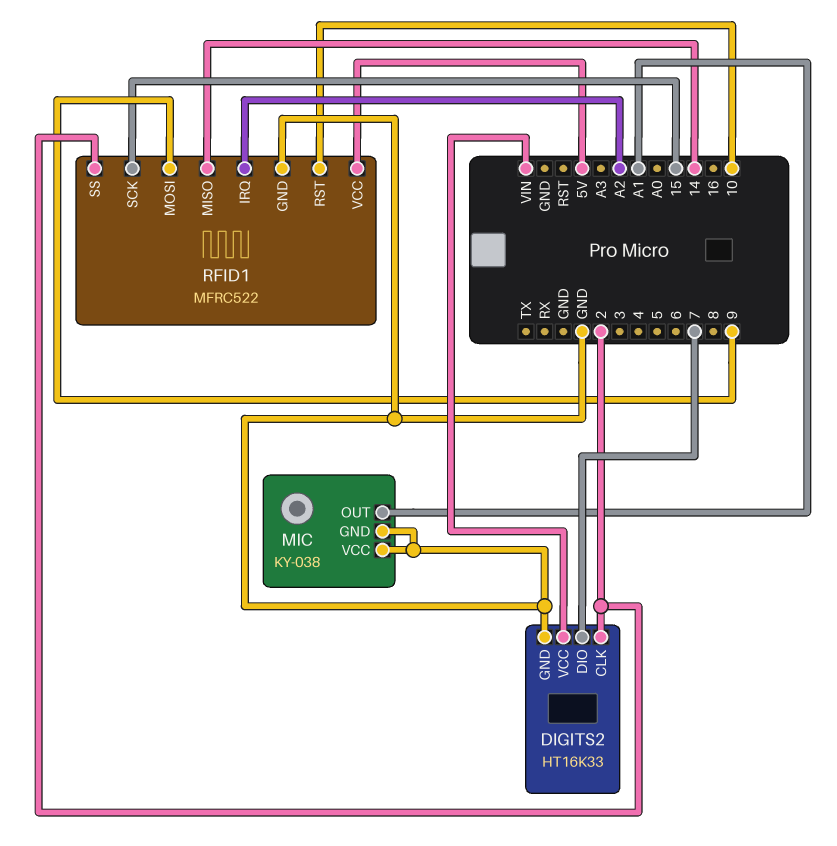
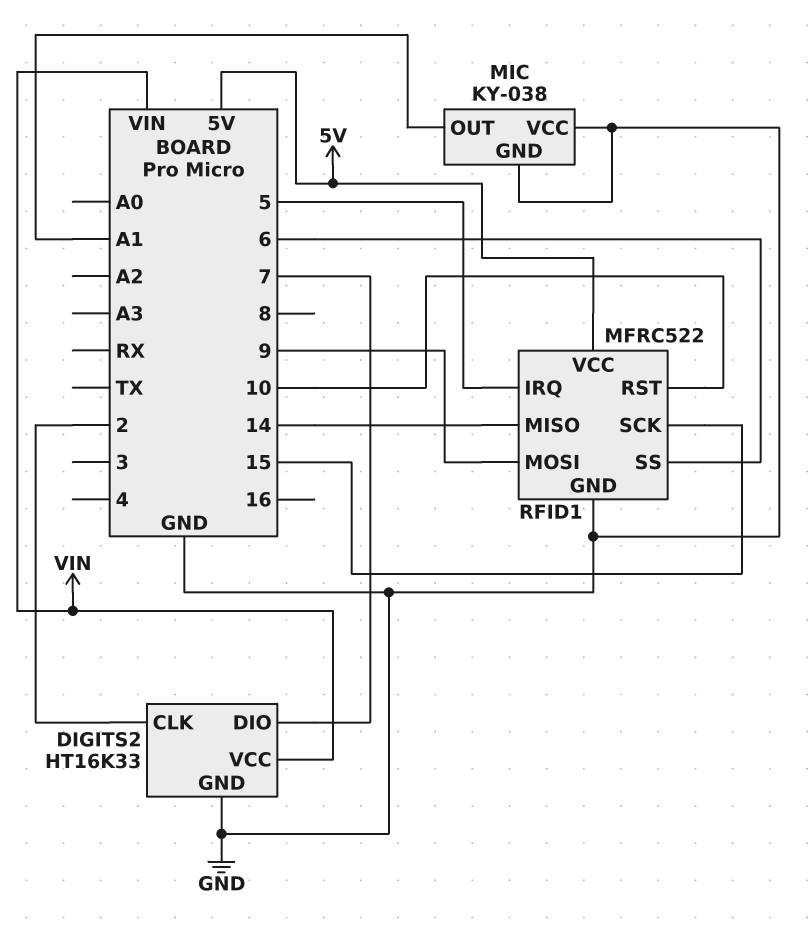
RFID1 pin IRQ: A2 -> 5
RFID1 pin SS: 2 -> 6

